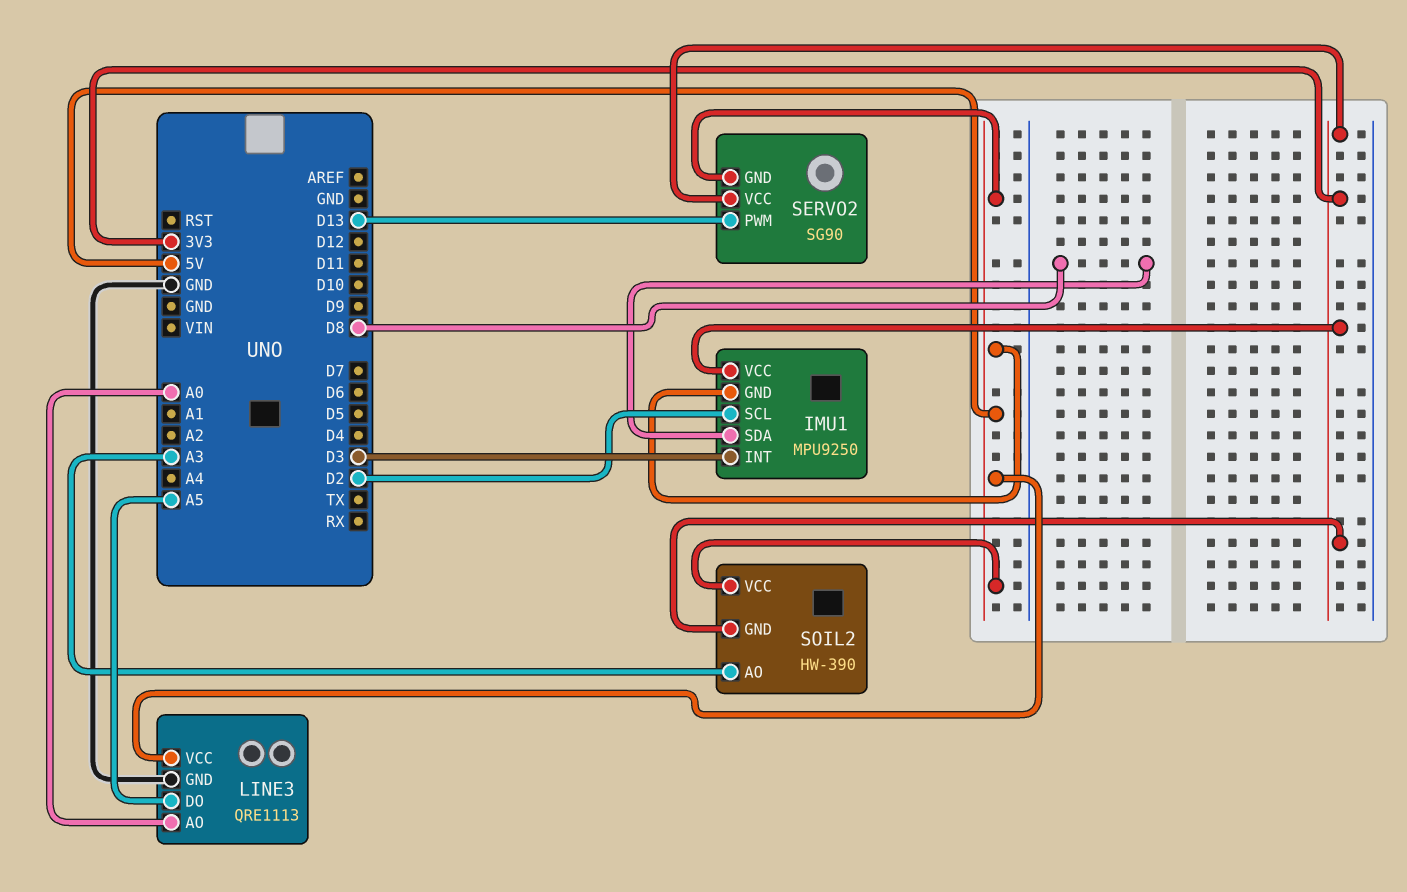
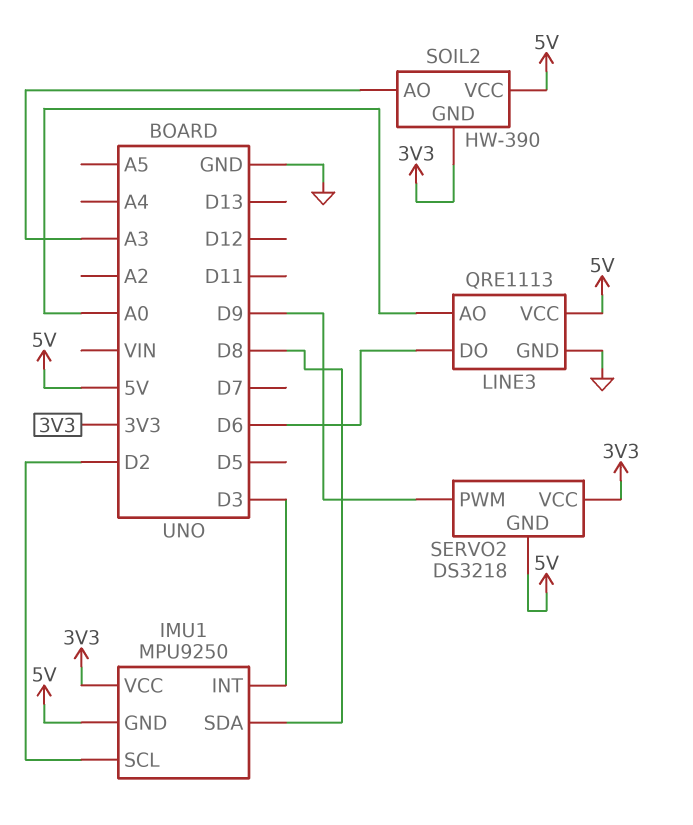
LINE3 pin DO: A5 -> D6
SERVO2: SG90 -> DS3218
SERVO2 pin PWM: D13 -> D9

